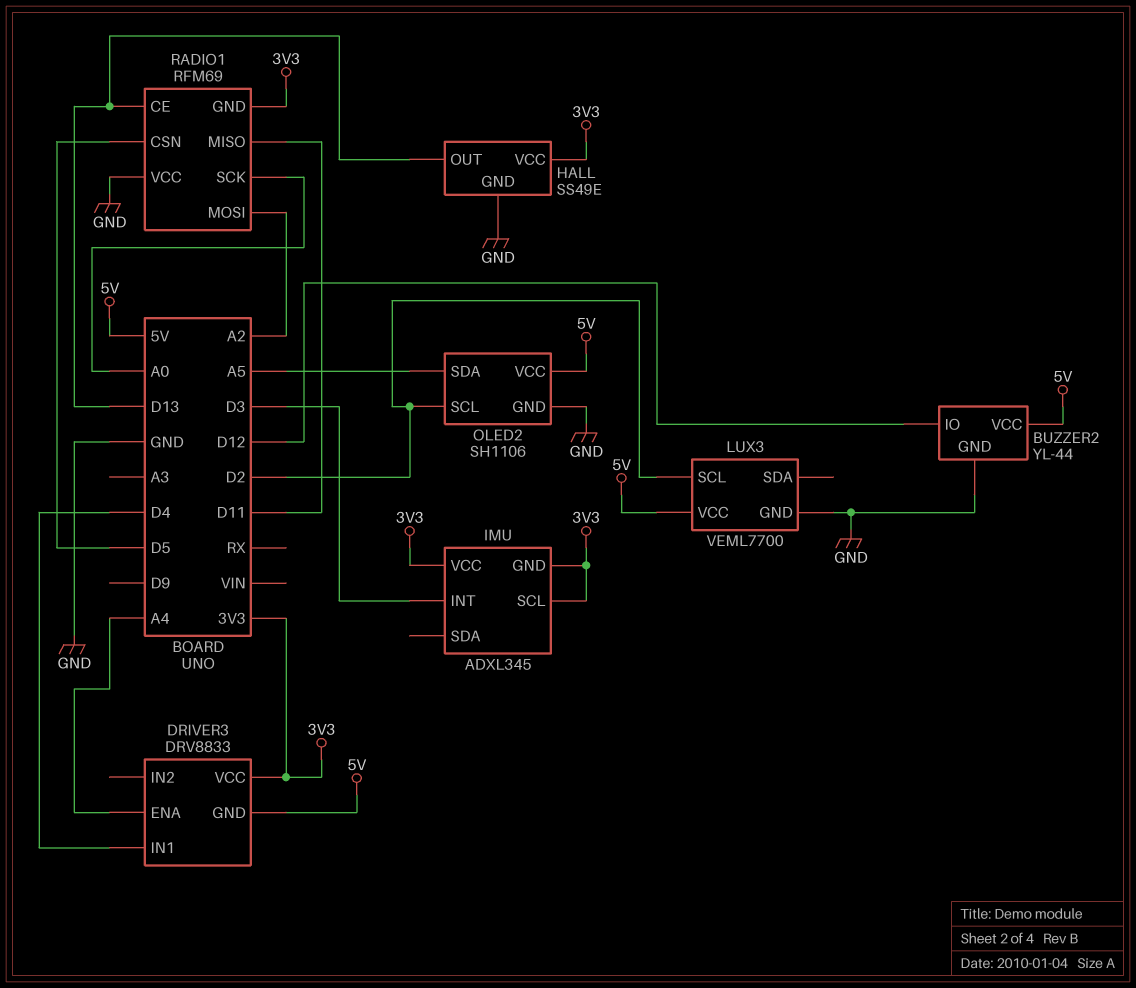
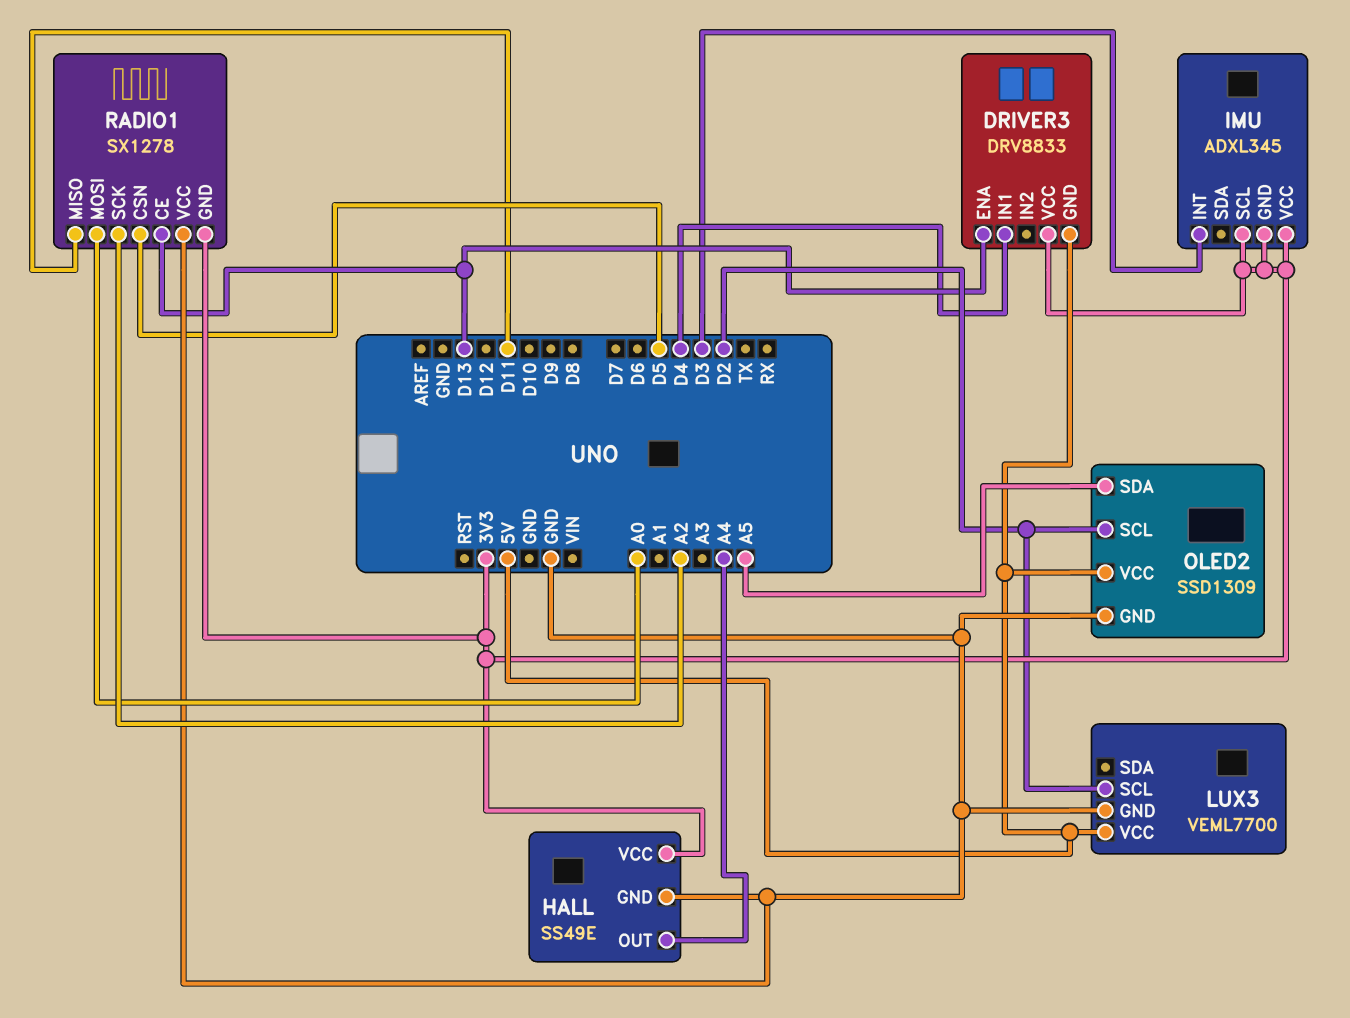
BUZZER2: YL-44 -> none
BUZZER2 pin GND: GND -> none
BUZZER2 pin IO: D12 -> none
BUZZER2 pin VCC: 5V -> none
DRIVER3 pin ENA: A4 -> D13
HALL pin OUT: D13 -> A4
OLED2: SH1106 -> SSD1309
RADIO1: RFM69 -> SX1278
RADIO1 pin MOSI: A2 -> A0
RADIO1 pin SCK: A0 -> A2

